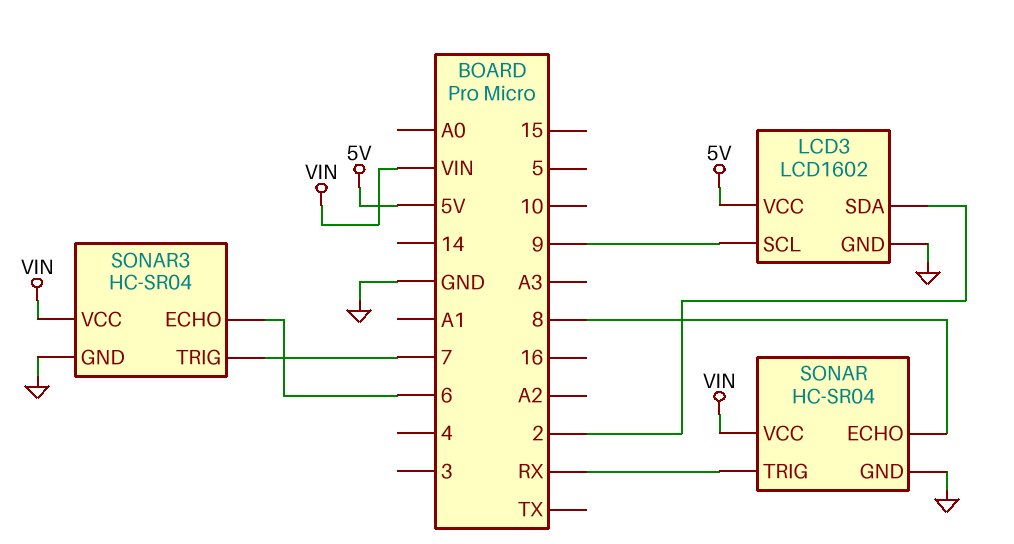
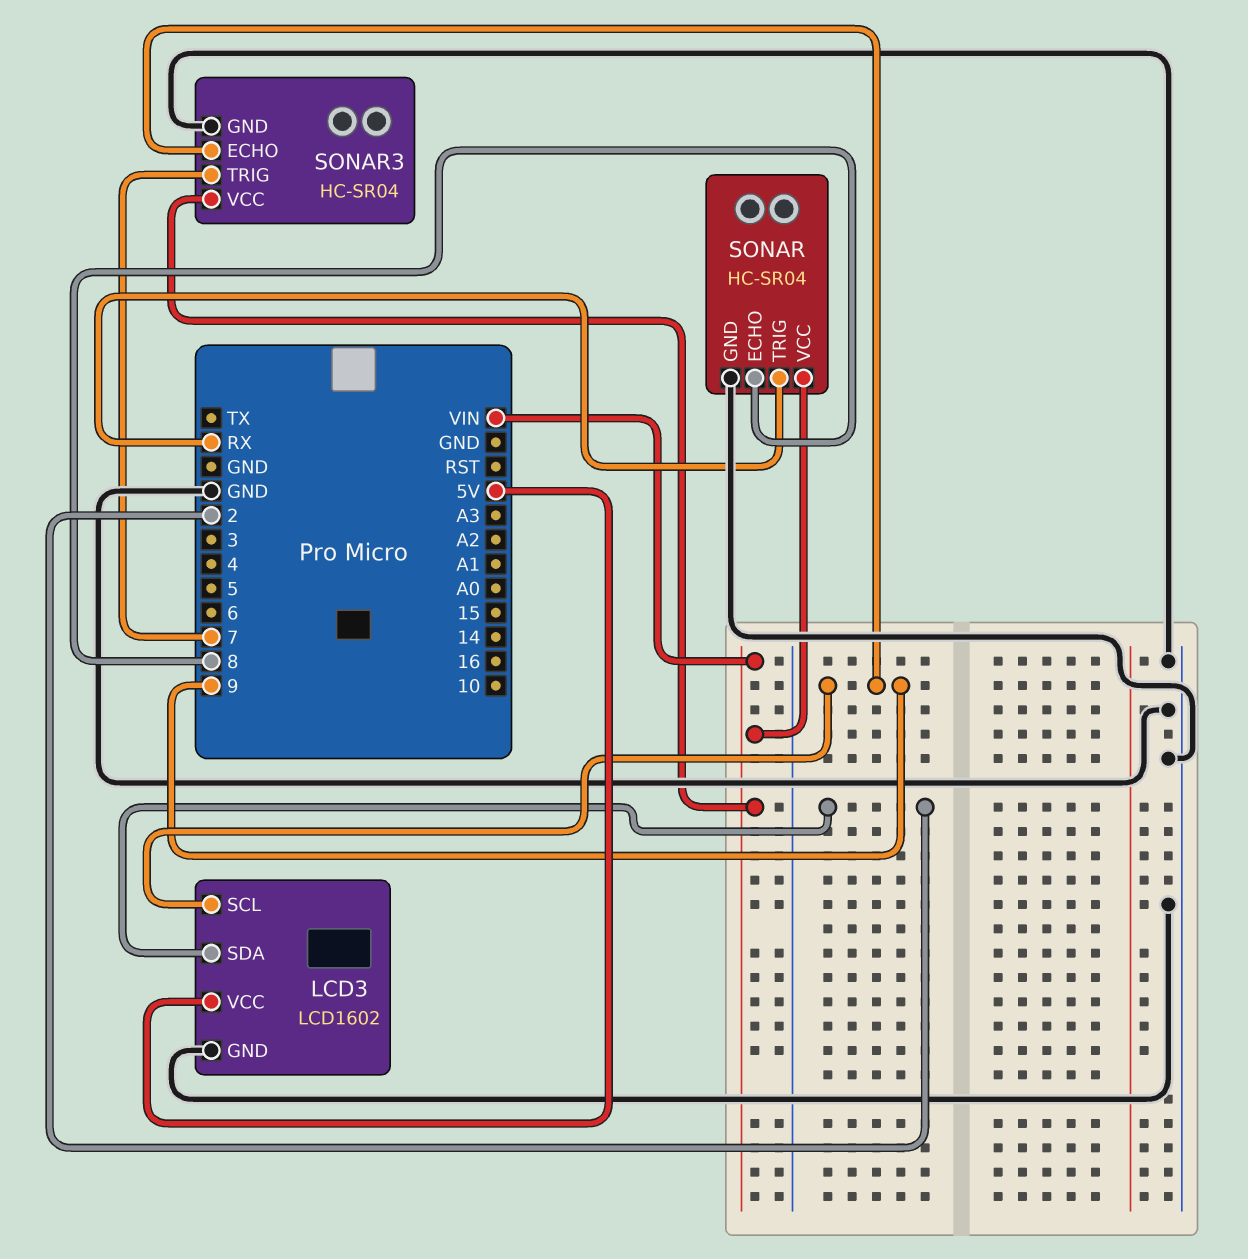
SONAR3 pin ECHO: 6 -> 9

